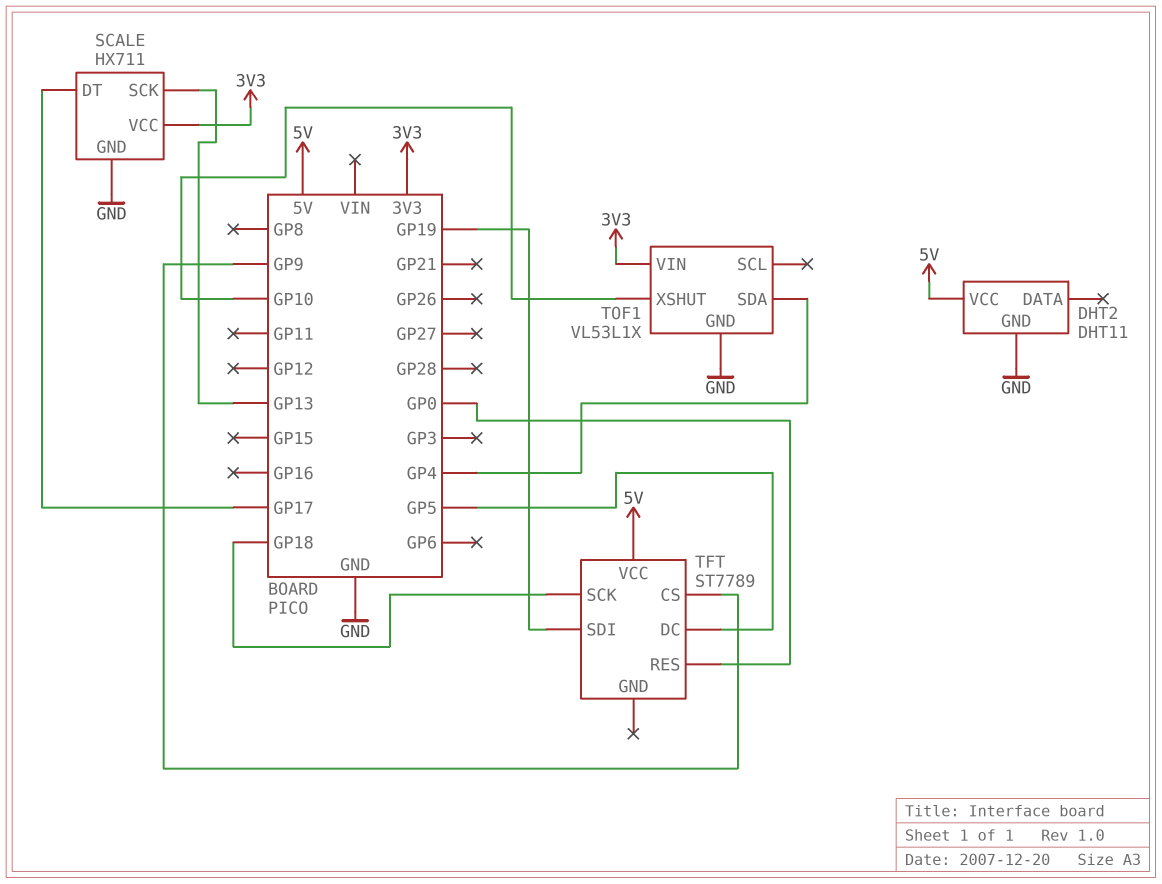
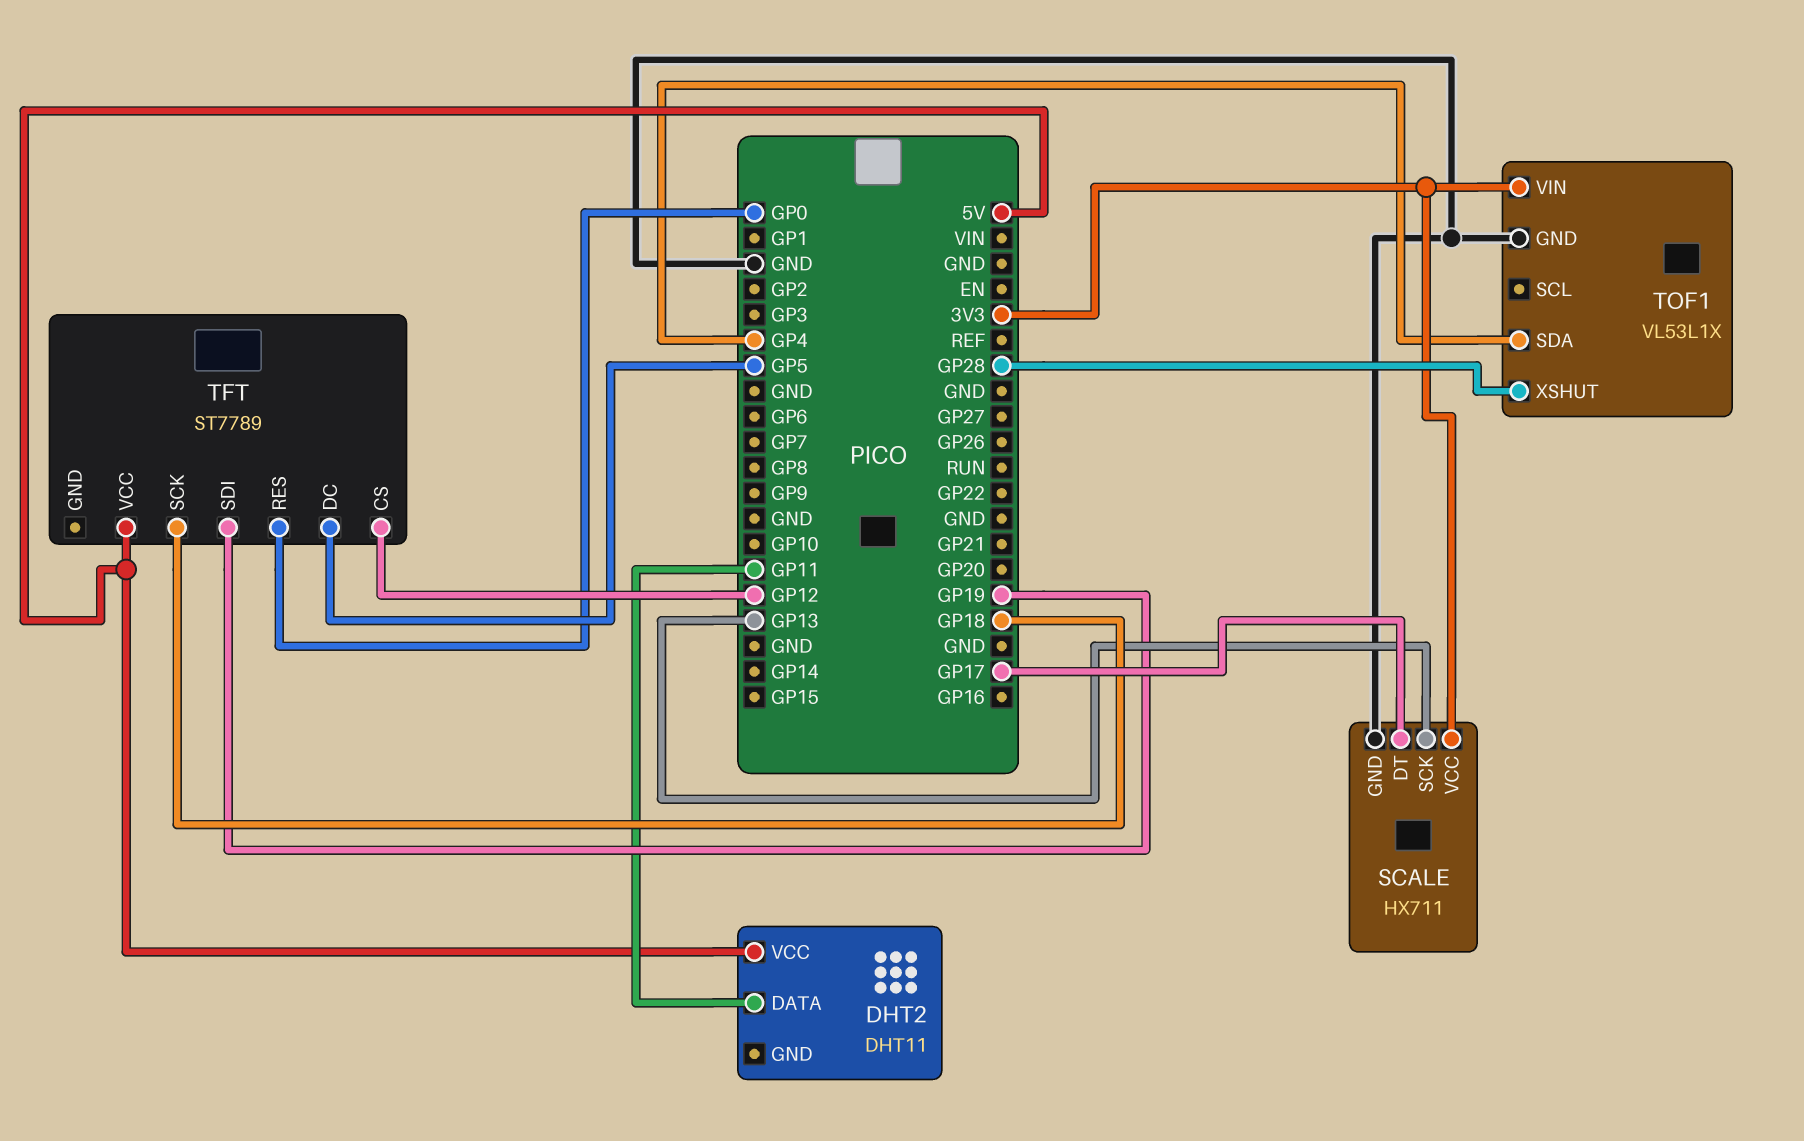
DHT2 pin DATA: none -> GP11
DHT2 pin GND: GND -> none
TFT pin CS: GP9 -> GP12
TOF1 pin XSHUT: GP10 -> GP28

